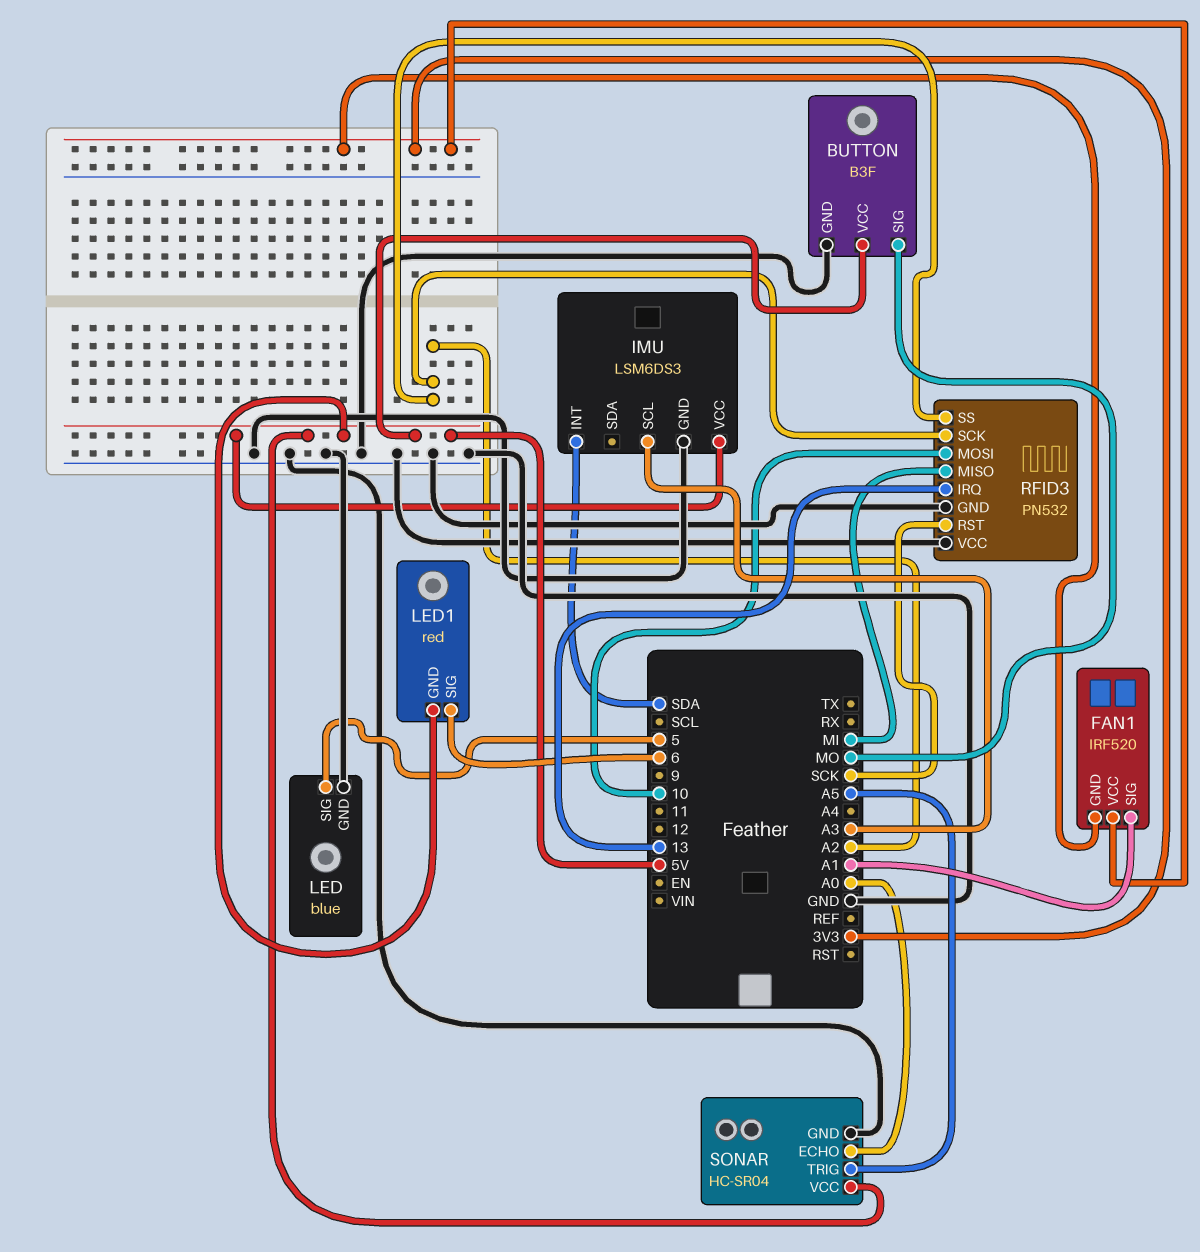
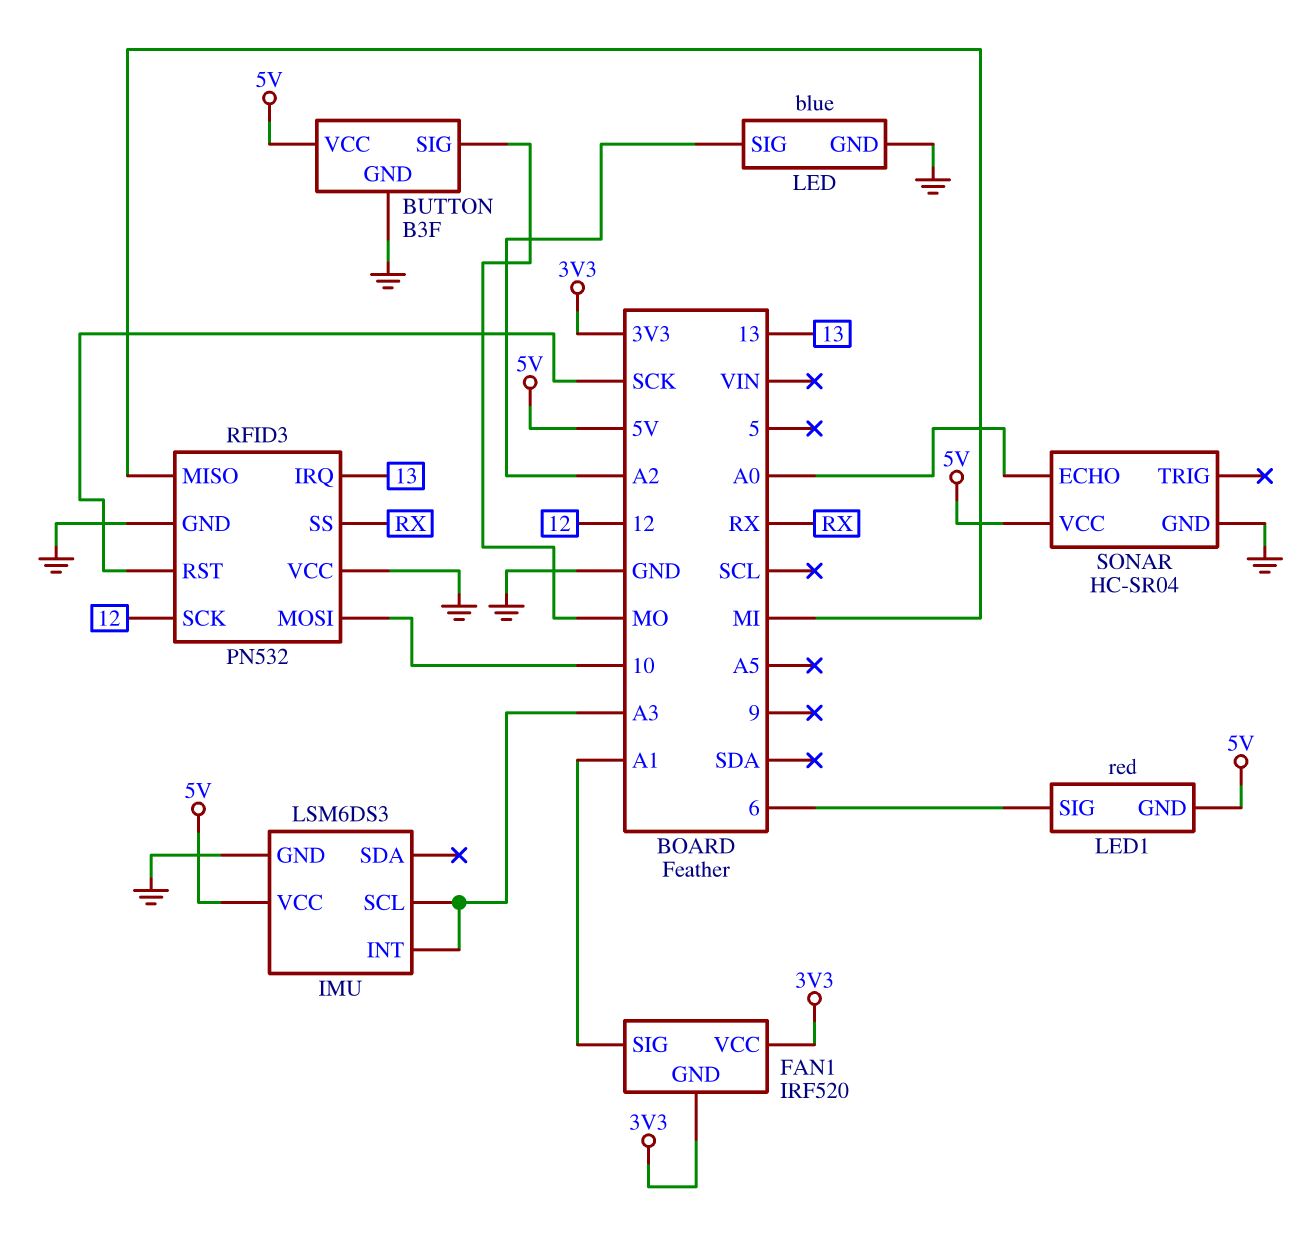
IMU pin INT: SDA -> A3
LED pin SIG: 5 -> A2
RFID3 pin SCK: A2 -> 12
RFID3 pin SS: A2 -> RX
SONAR pin TRIG: A5 -> none

